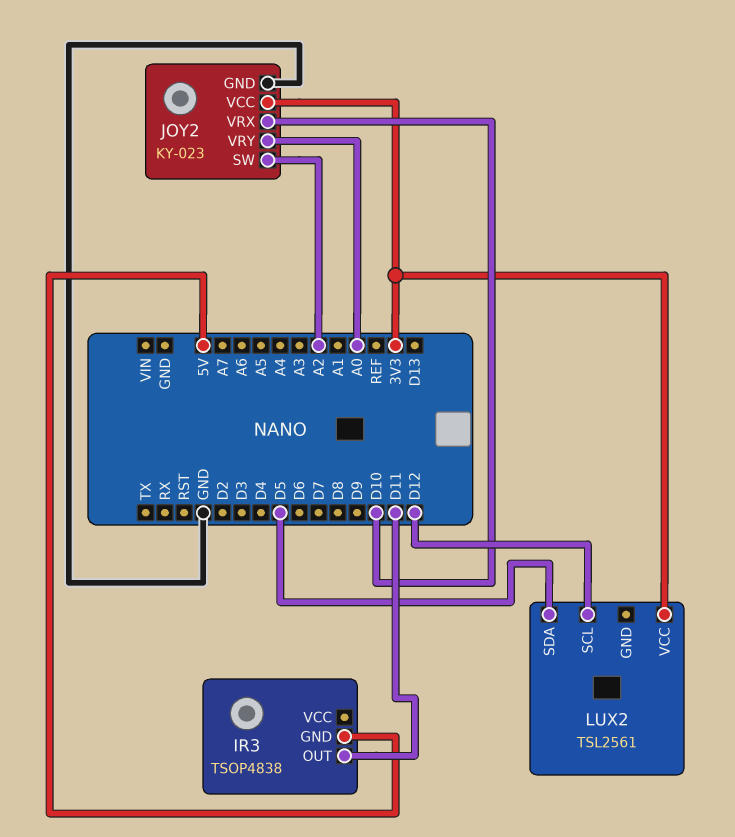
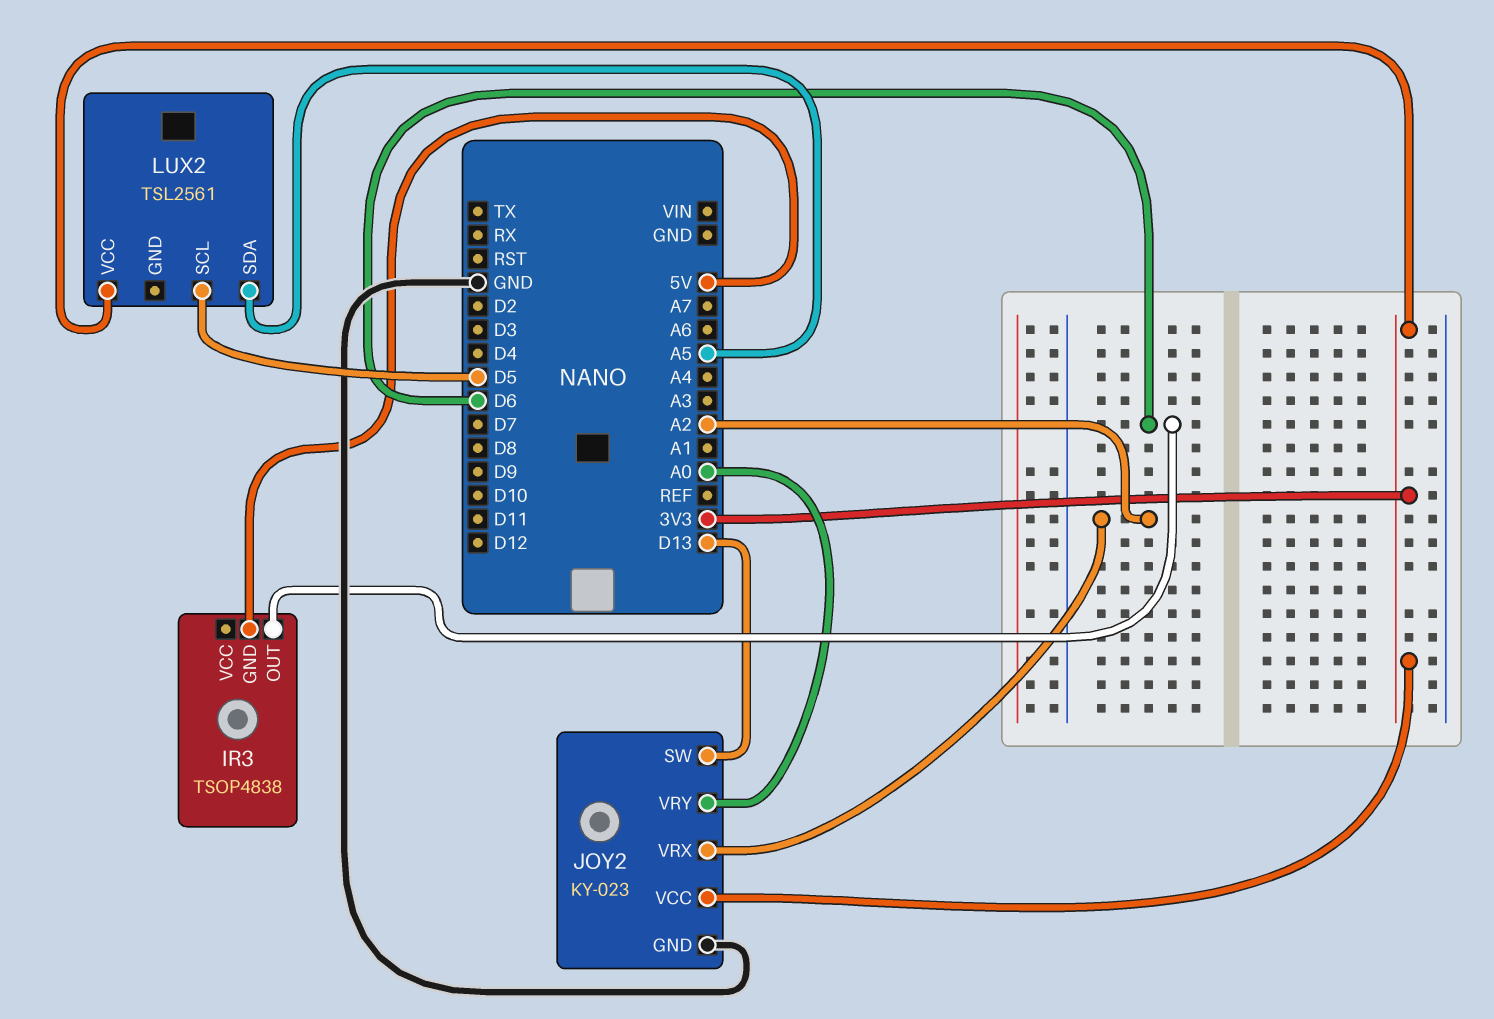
IR3 pin OUT: D11 -> D6
JOY2 pin SW: A2 -> D13
JOY2 pin VRX: D10 -> A2
LUX2 pin SCL: D12 -> D5
LUX2 pin SDA: D5 -> A5

